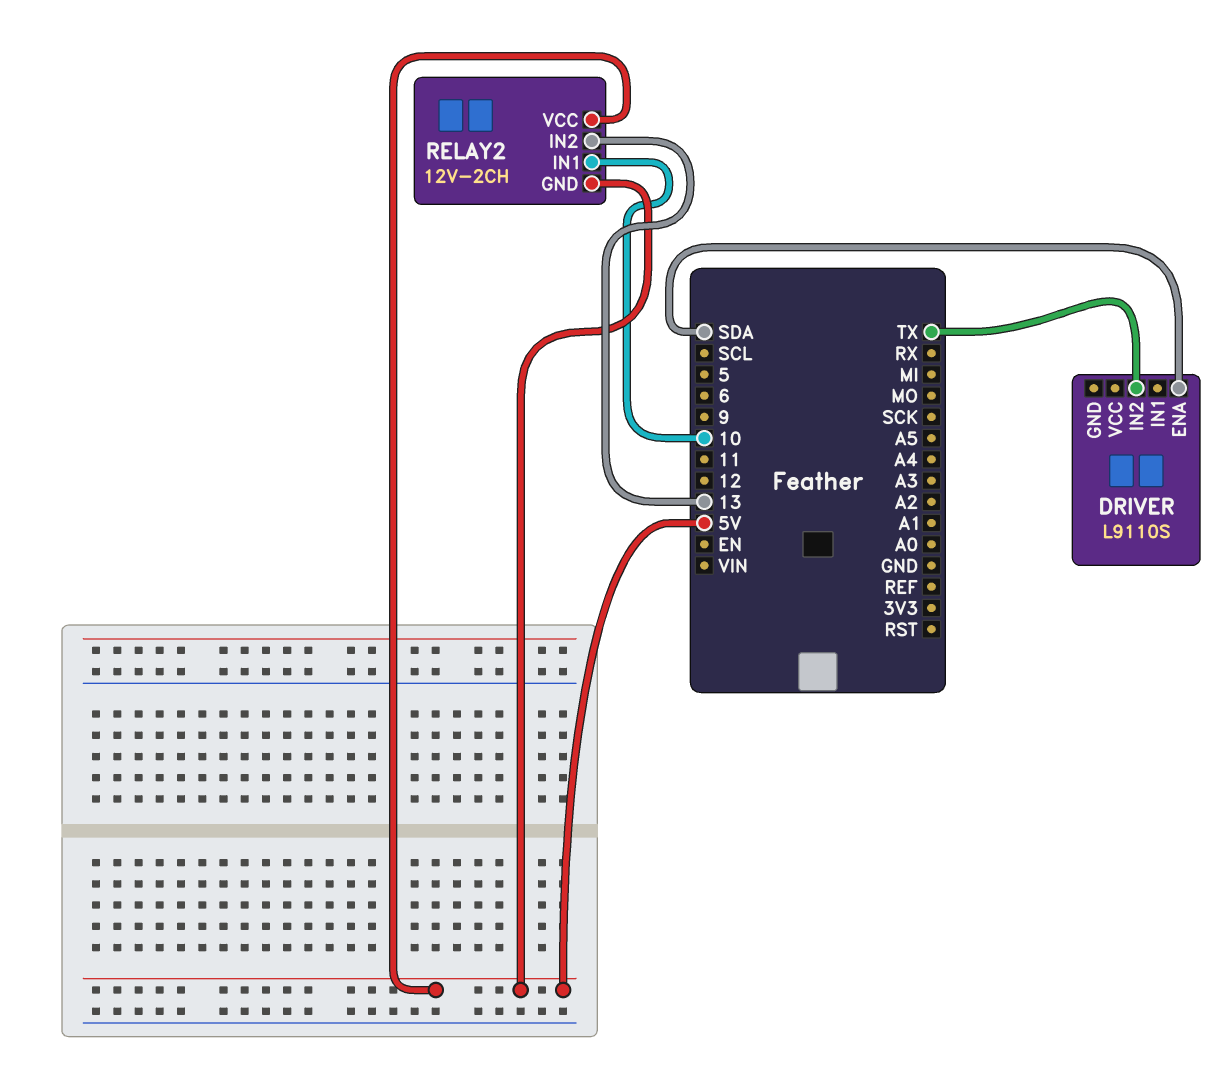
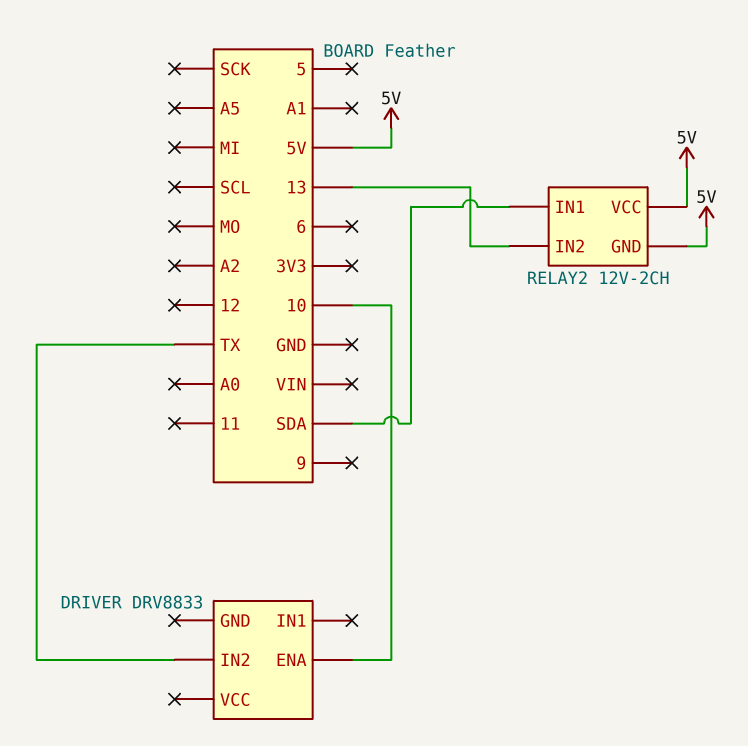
DRIVER: L9110S -> DRV8833
DRIVER pin ENA: SDA -> 10
RELAY2 pin IN1: 10 -> SDA

